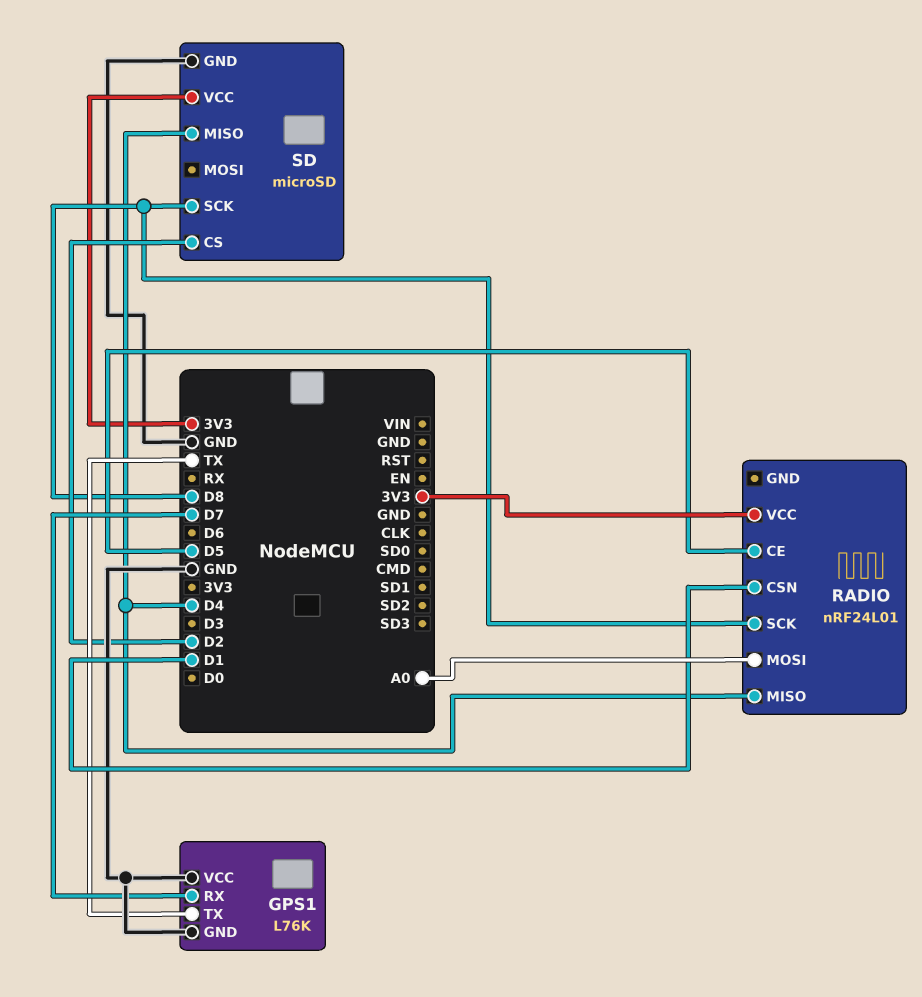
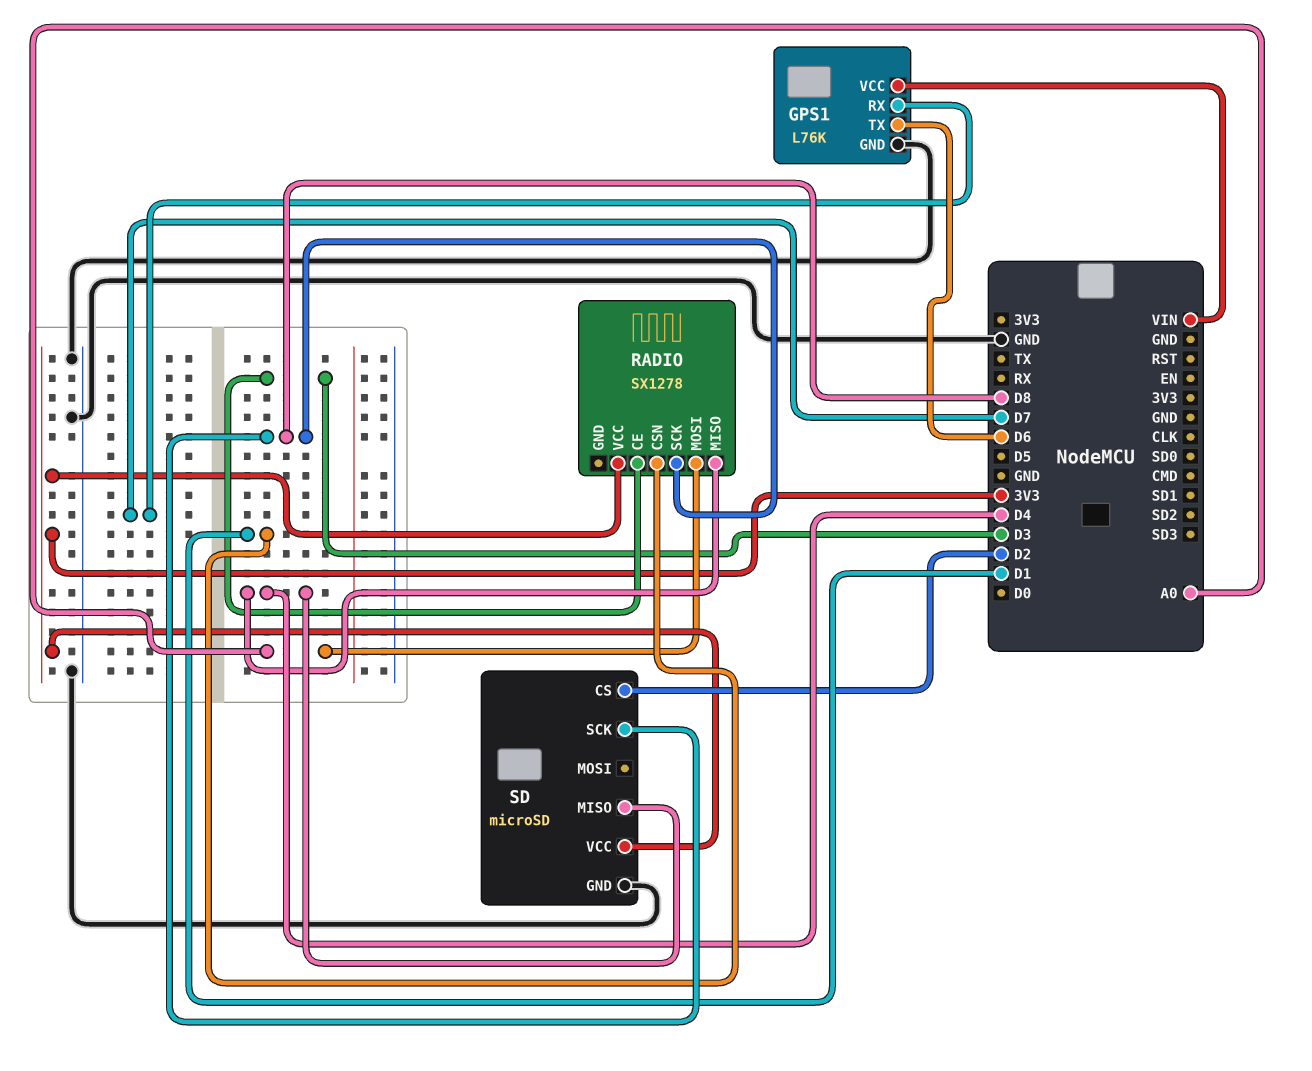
GPS1 pin TX: TX -> D6
GPS1 pin VCC: GND -> VIN
RADIO: nRF24L01 -> SX1278
RADIO pin CE: D5 -> D3

